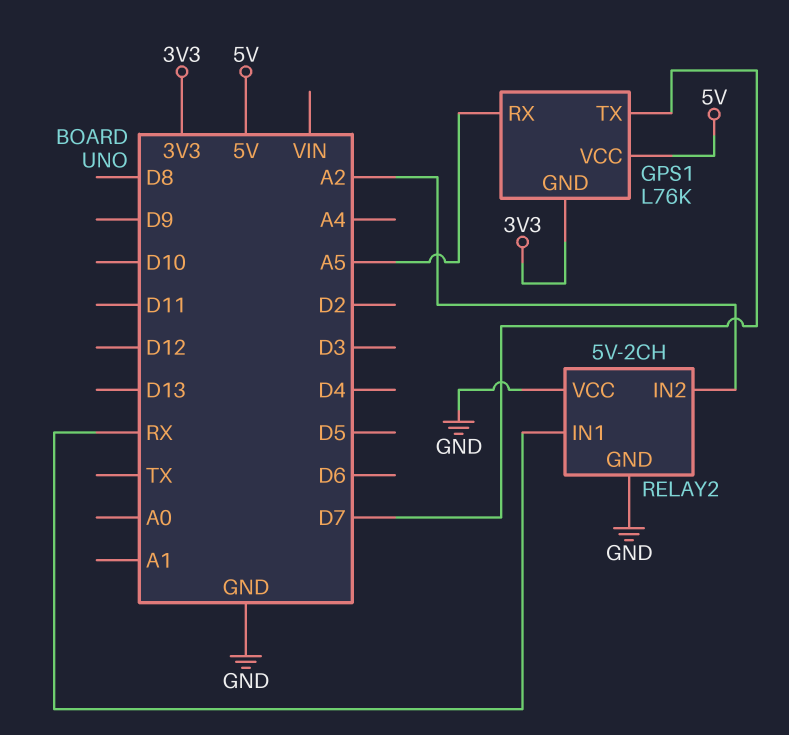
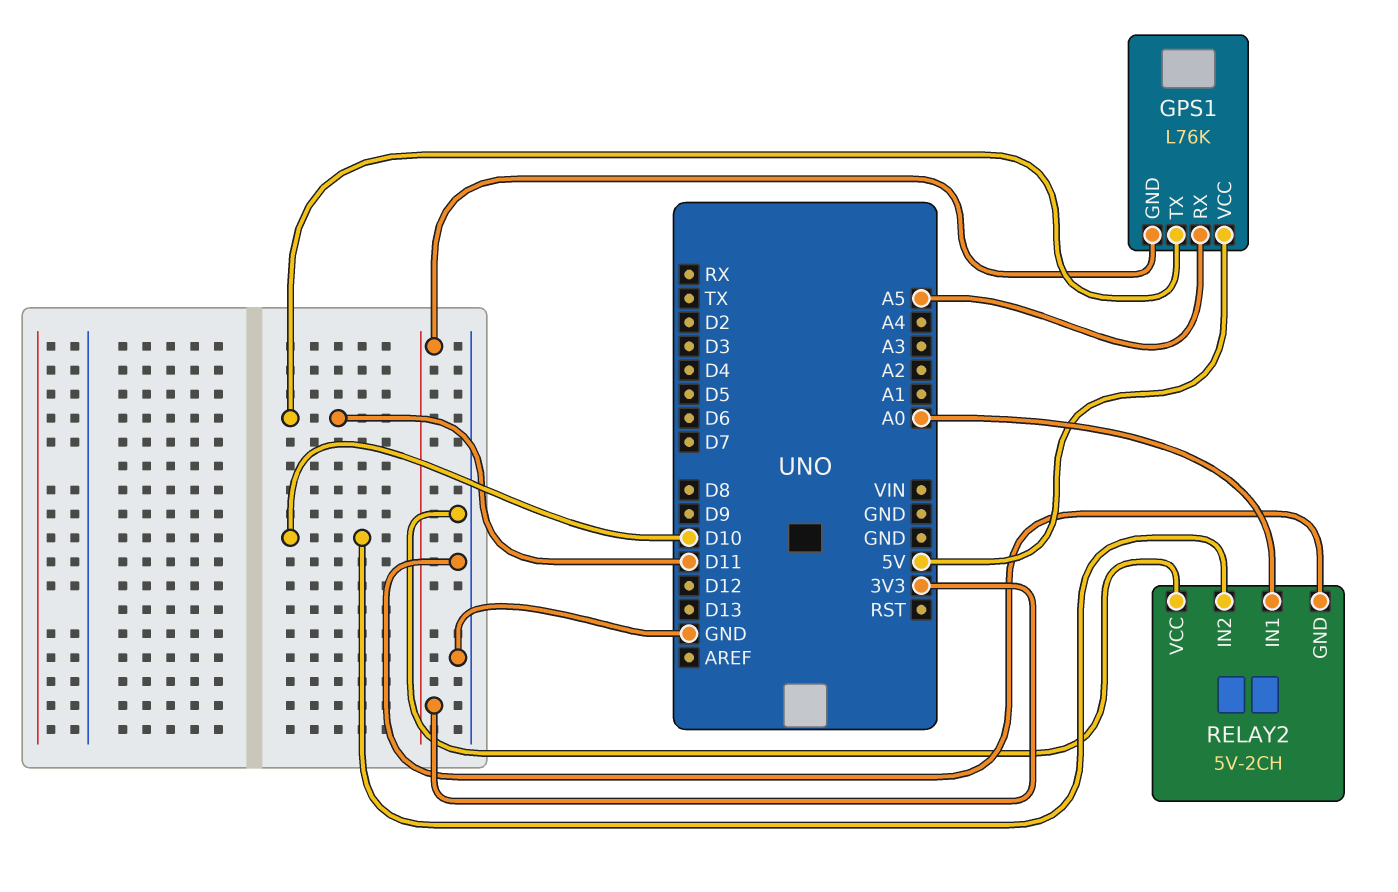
GPS1 pin TX: D7 -> D11
RELAY2 pin IN1: RX -> A0
RELAY2 pin IN2: A2 -> D10

